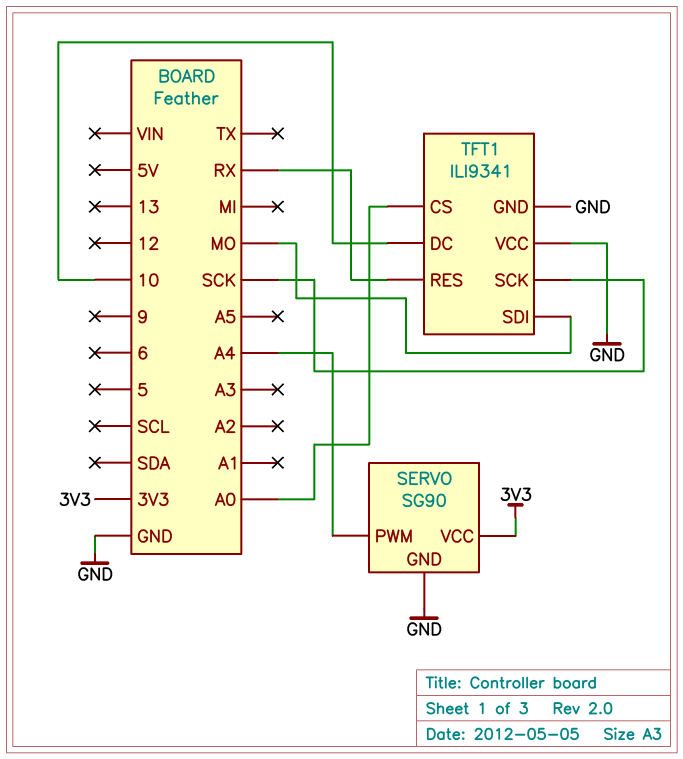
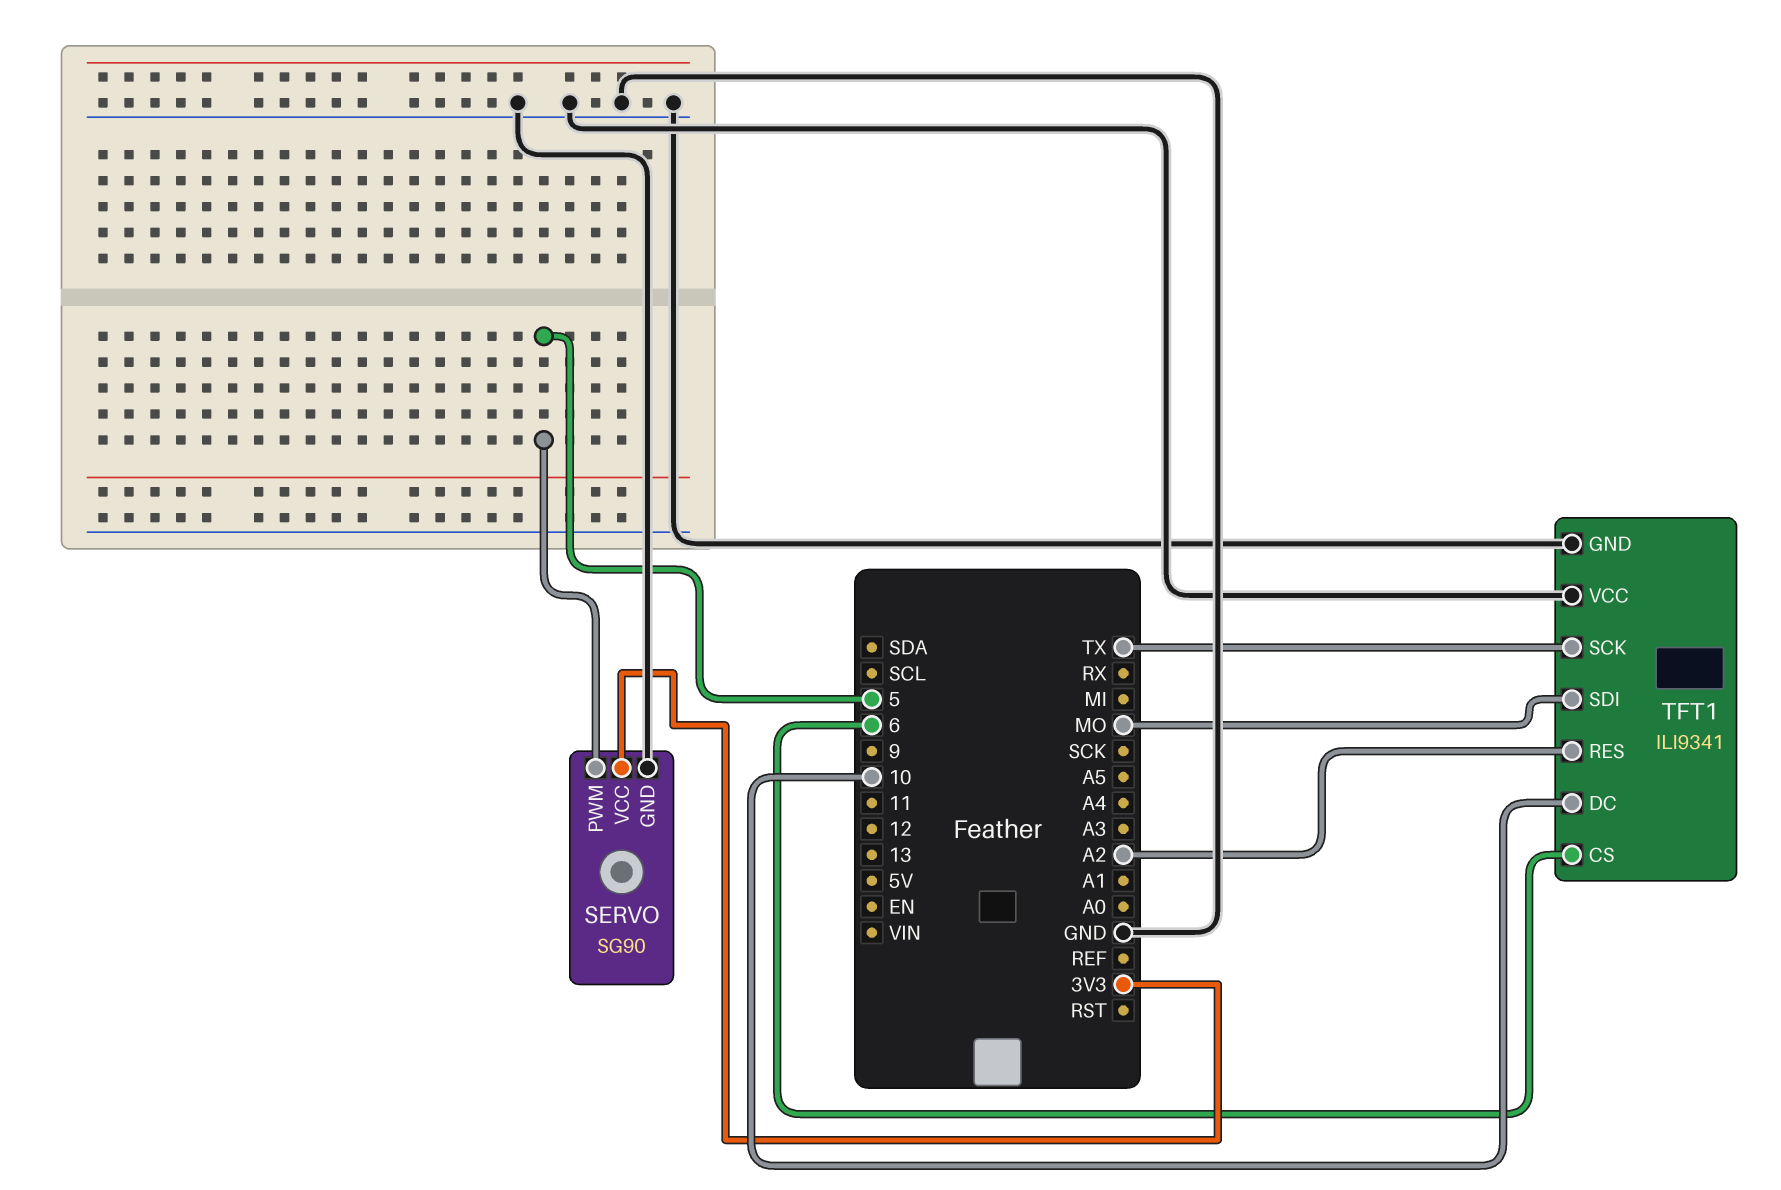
SERVO pin PWM: A4 -> 5
TFT1 pin CS: A0 -> 6
TFT1 pin RES: RX -> A2
TFT1 pin SCK: SCK -> TX

